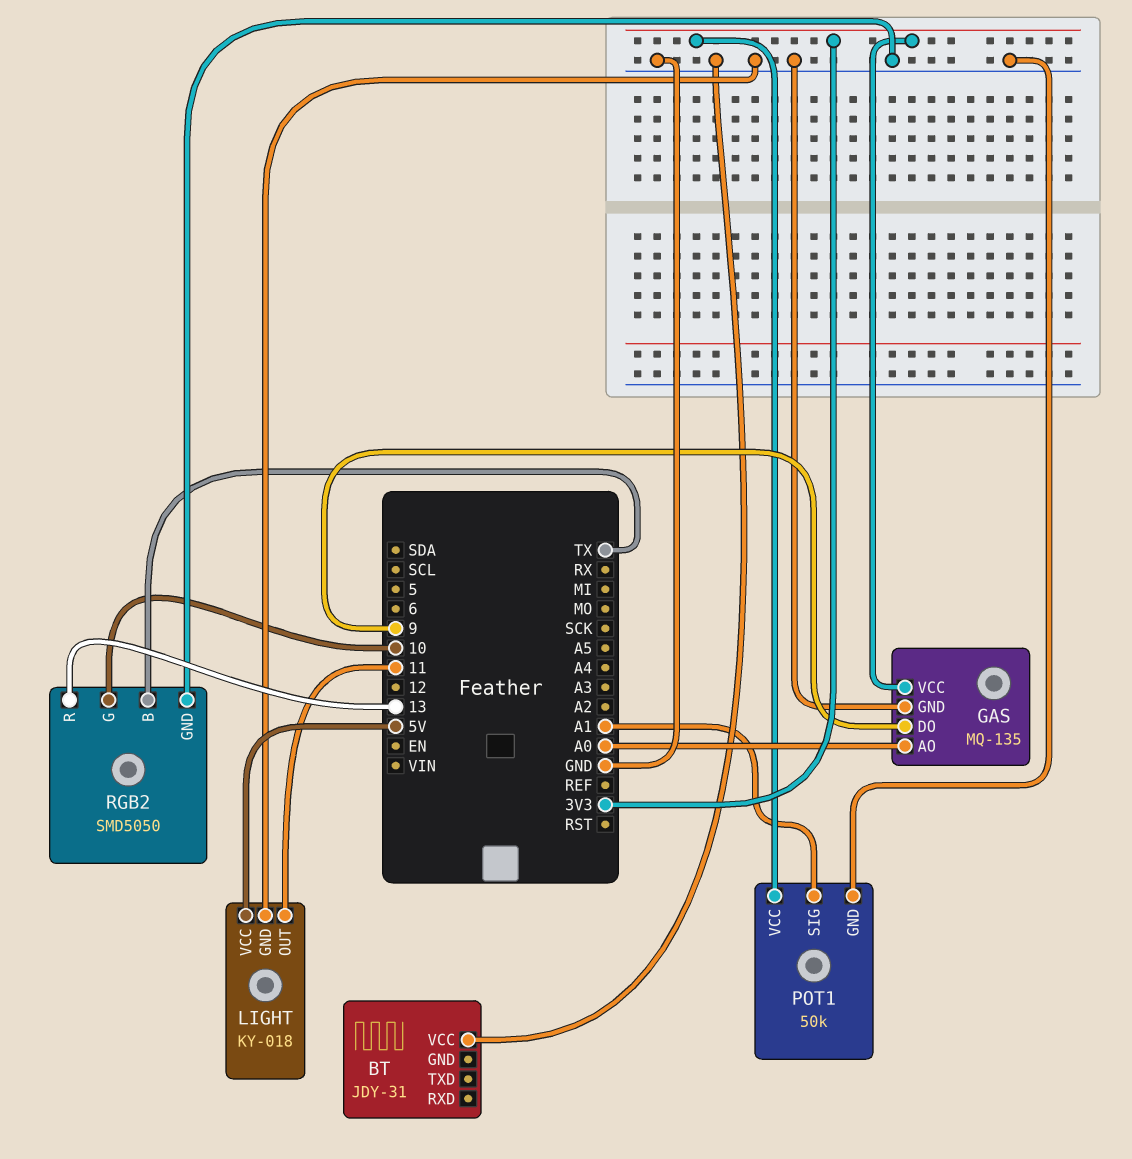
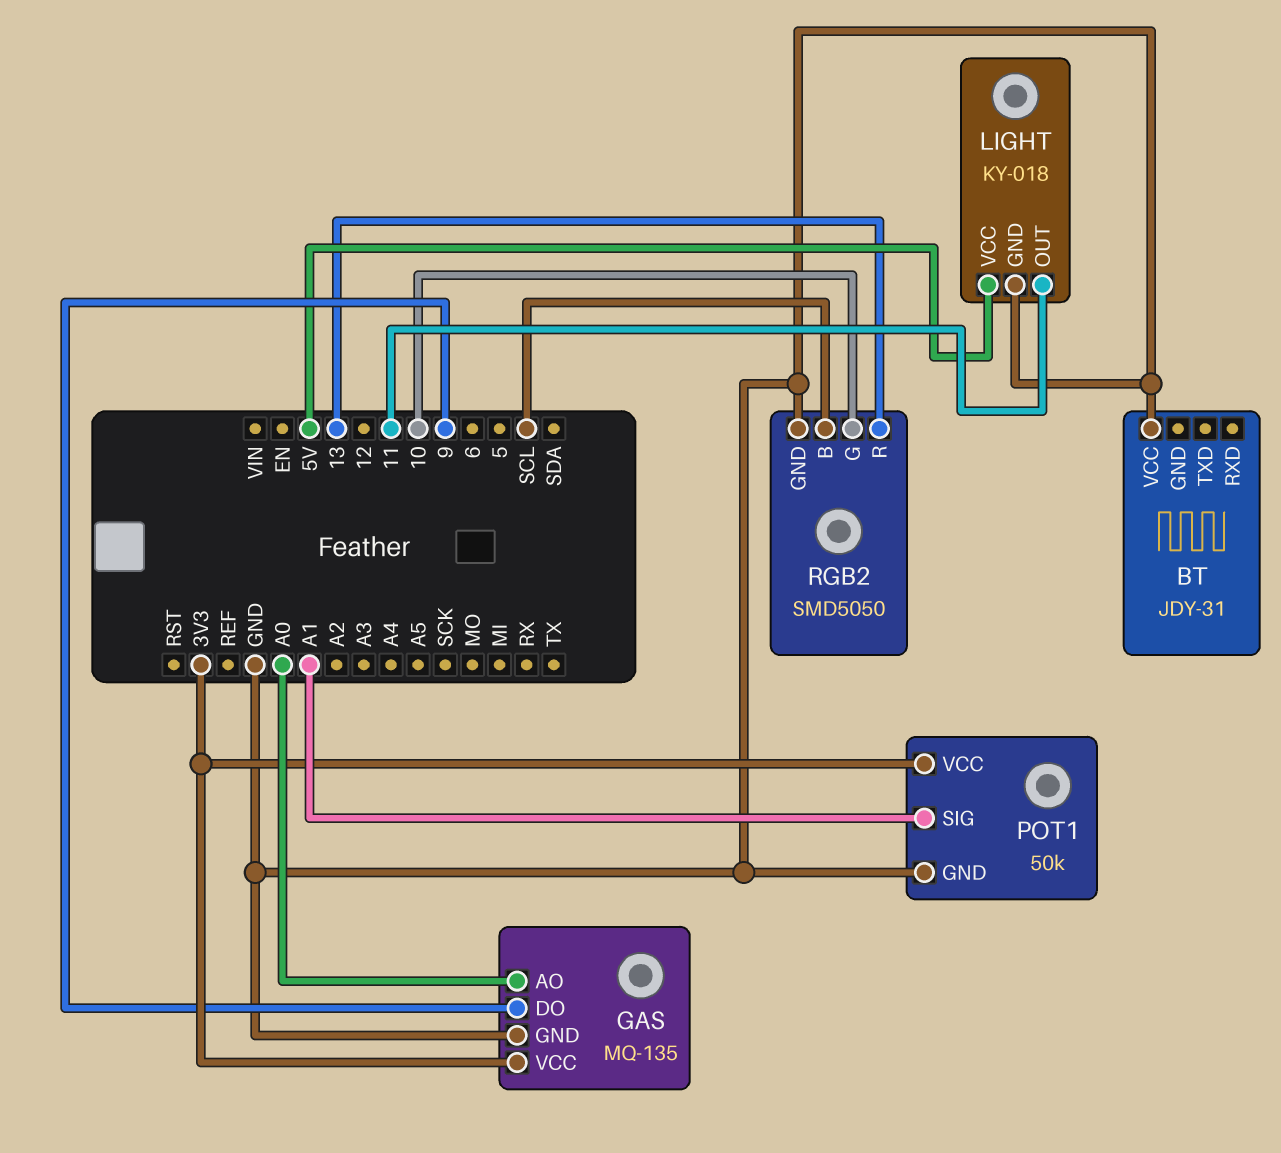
RGB2 pin B: TX -> SCL

